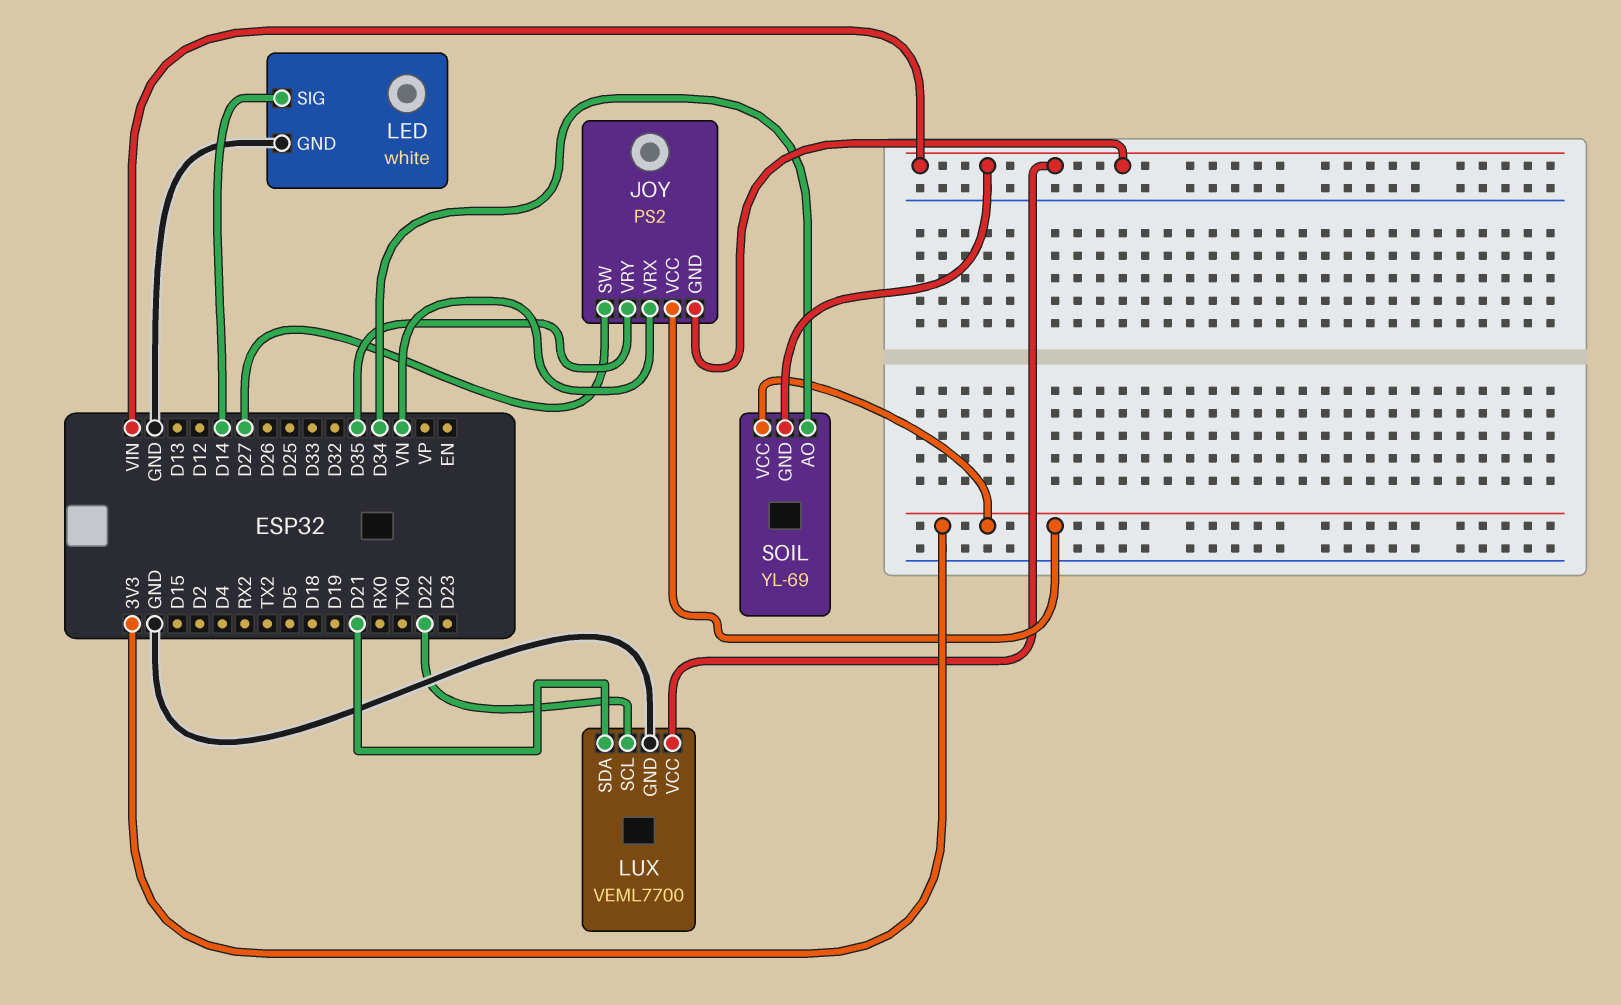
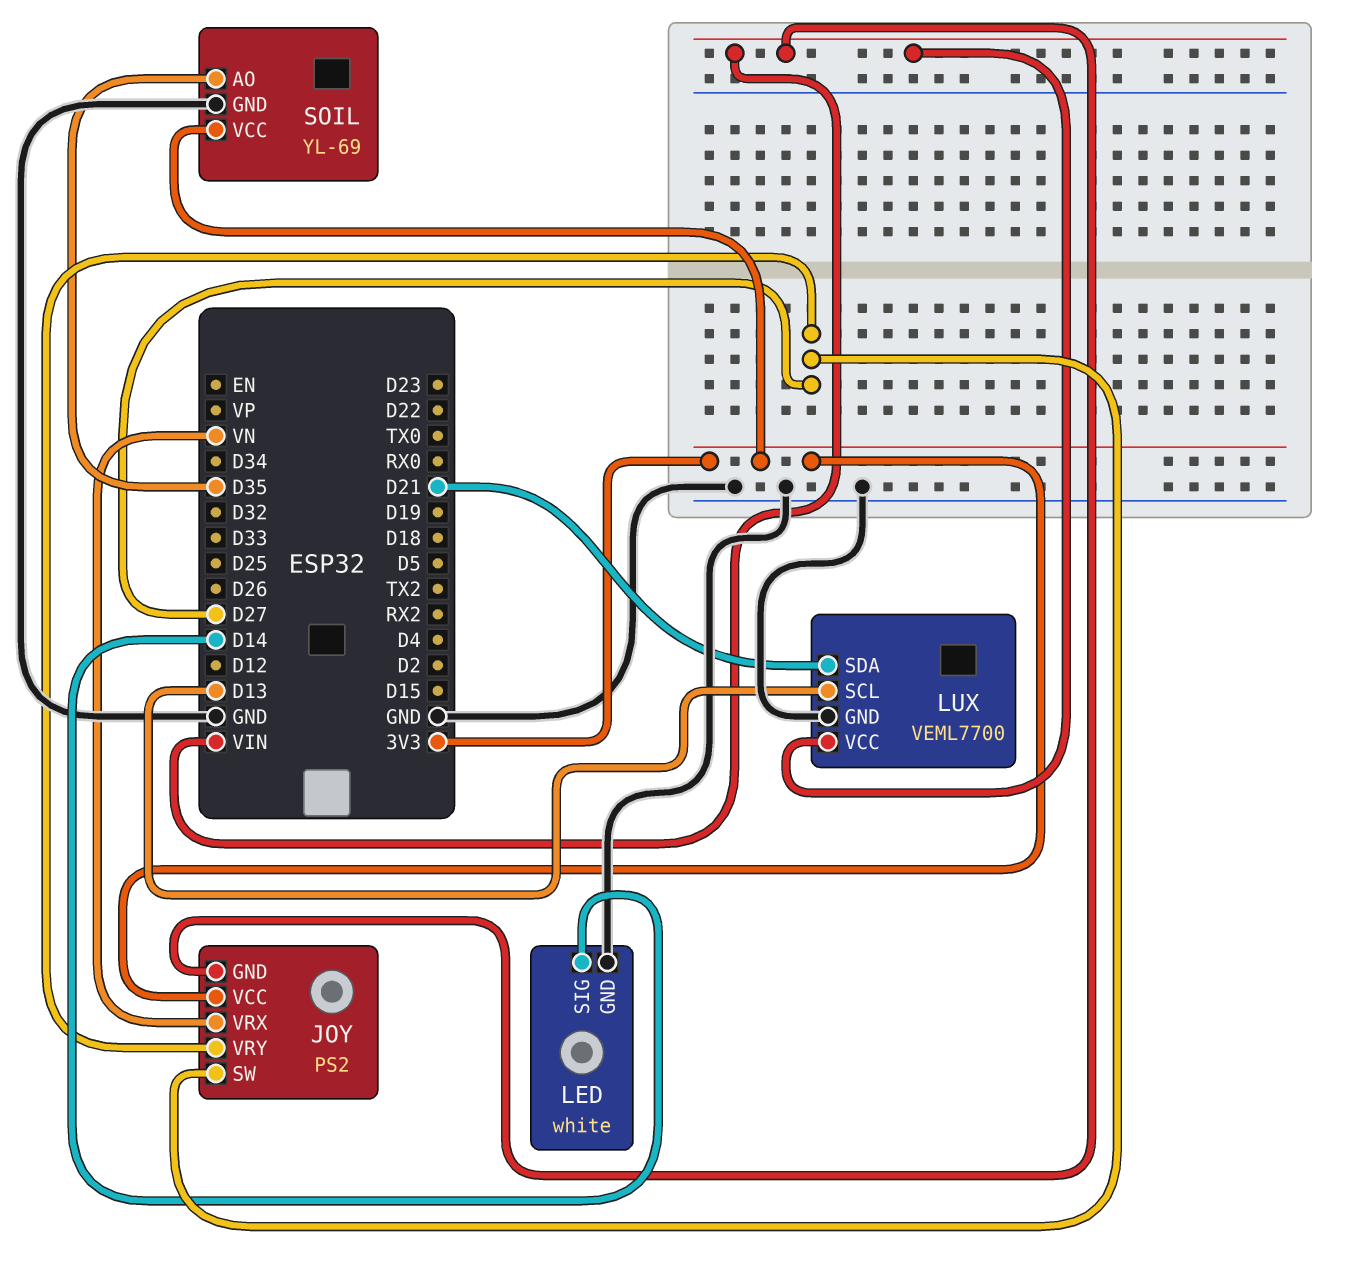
JOY pin VRY: D35 -> D27
LUX pin SCL: D22 -> D13
SOIL pin AO: D34 -> D35
SOIL pin GND: VIN -> GND

